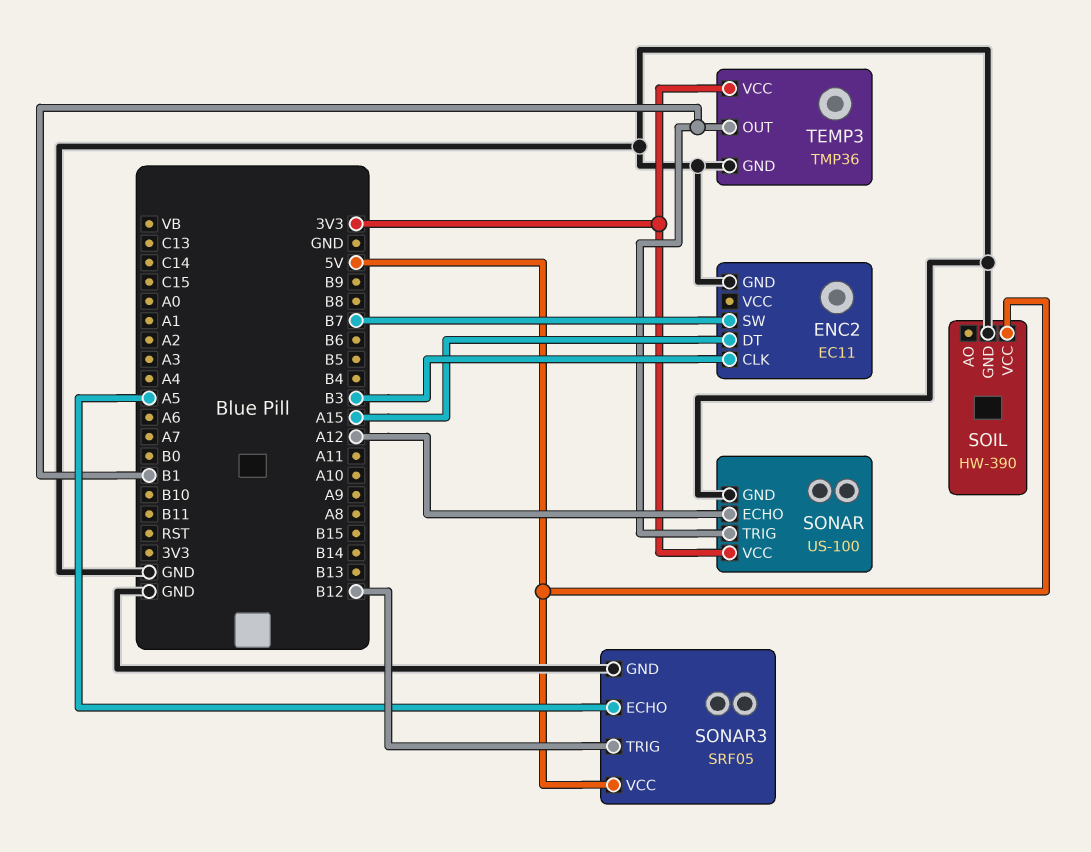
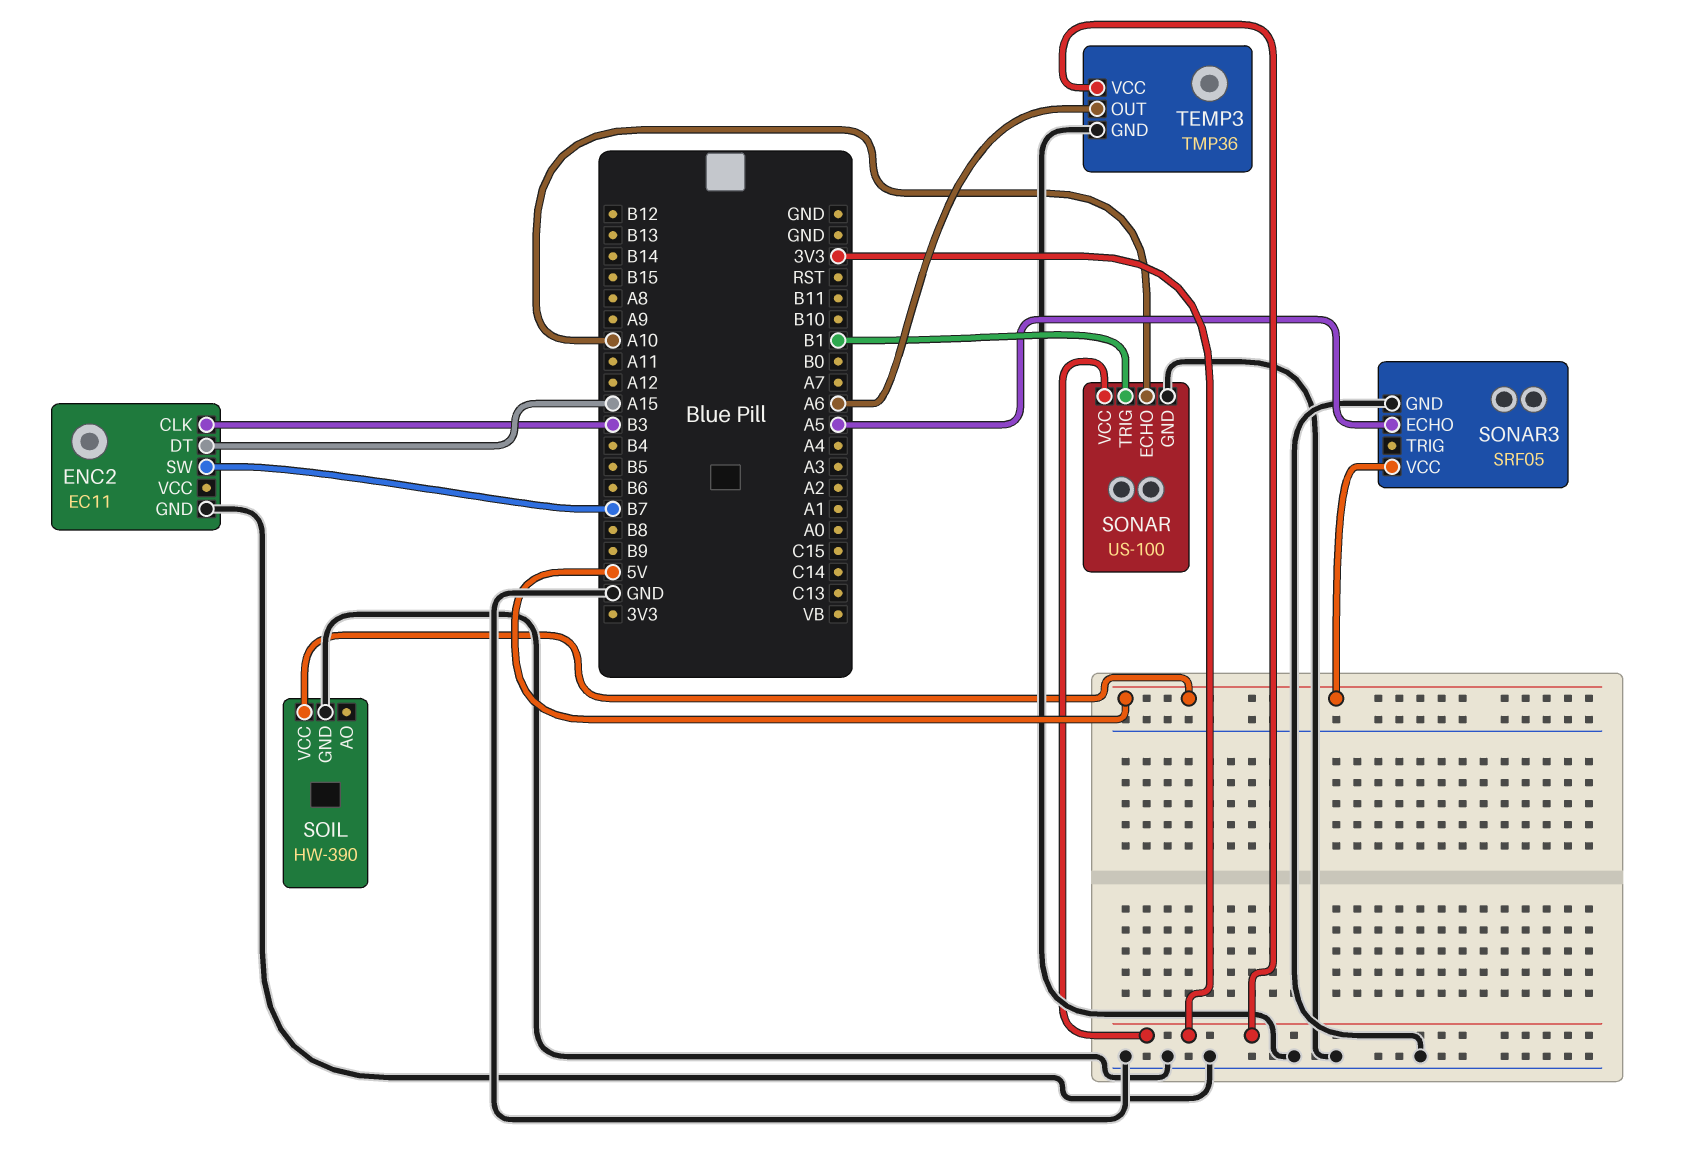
SONAR pin ECHO: A12 -> A10
SONAR3 pin TRIG: B12 -> none
TEMP3 pin OUT: B1 -> A6

